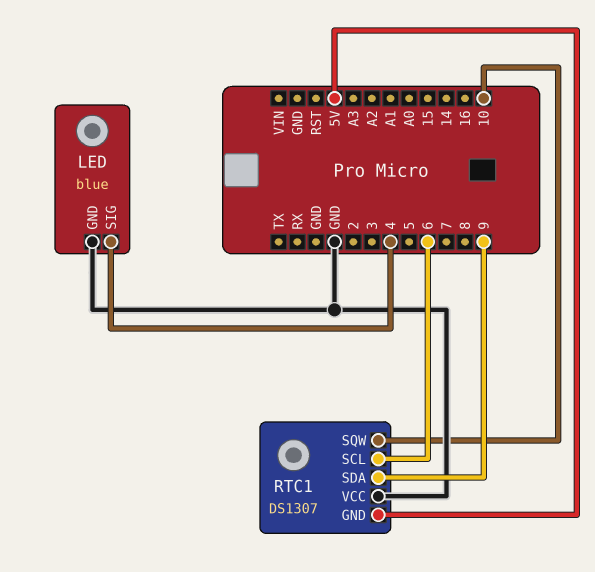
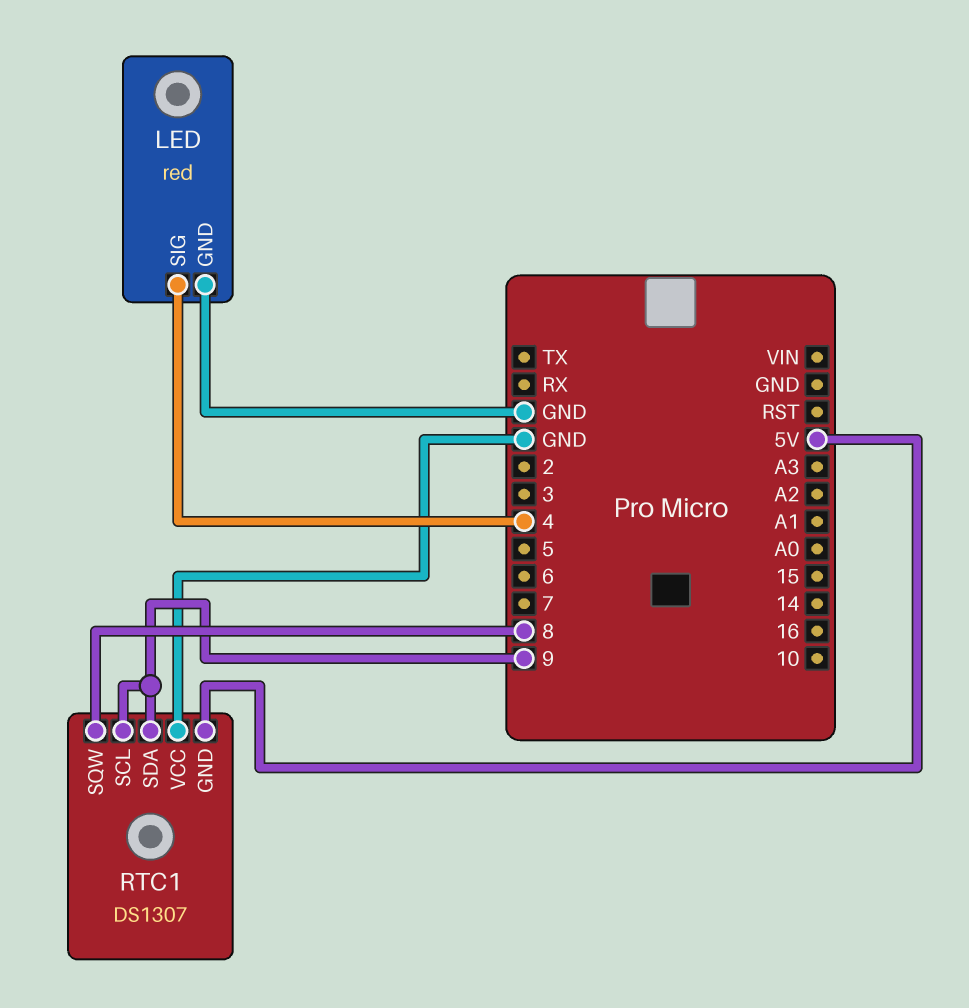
LED: blue -> red
RTC1 pin SCL: 6 -> 9
RTC1 pin SQW: 10 -> 8

